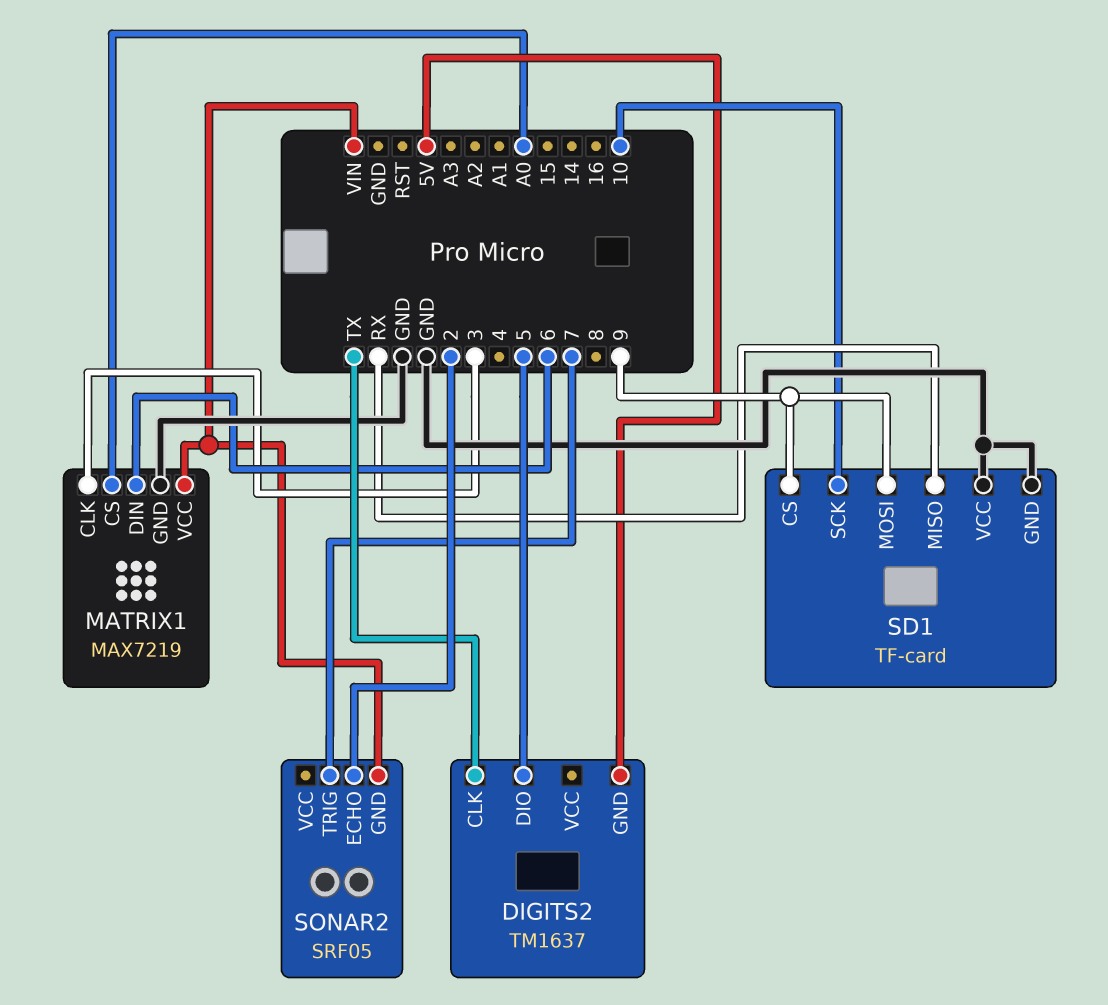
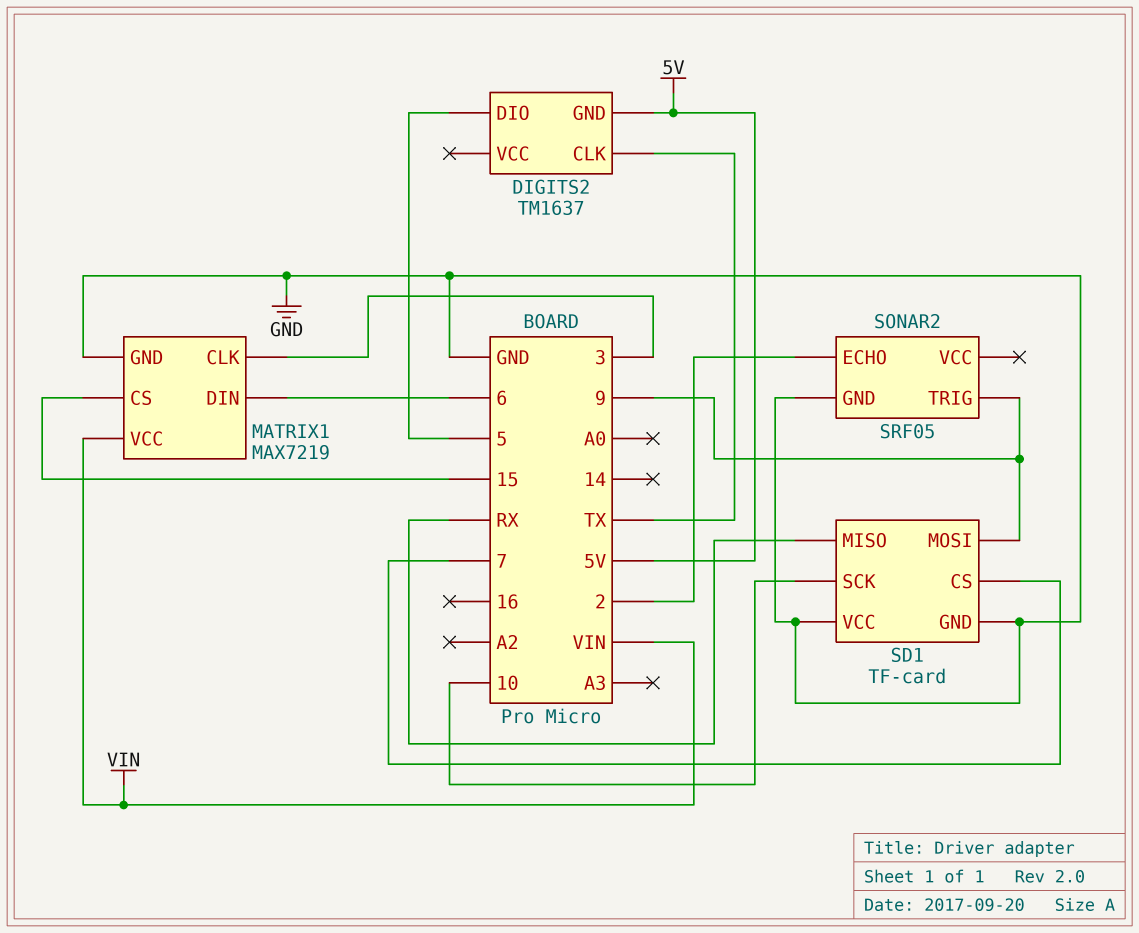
MATRIX1 pin CS: A0 -> 15
SD1 pin CS: 9 -> 7
SONAR2 pin GND: VIN -> GND
SONAR2 pin TRIG: 7 -> 9

